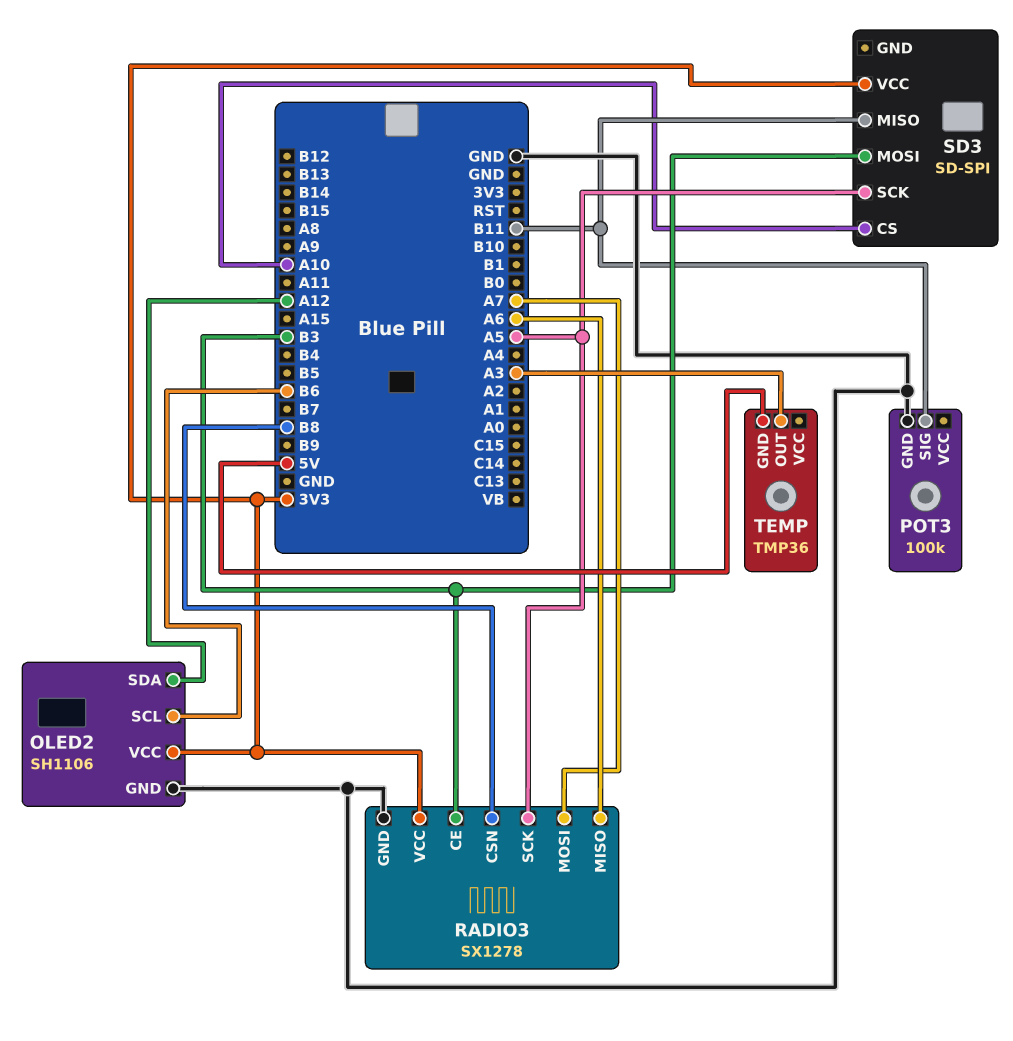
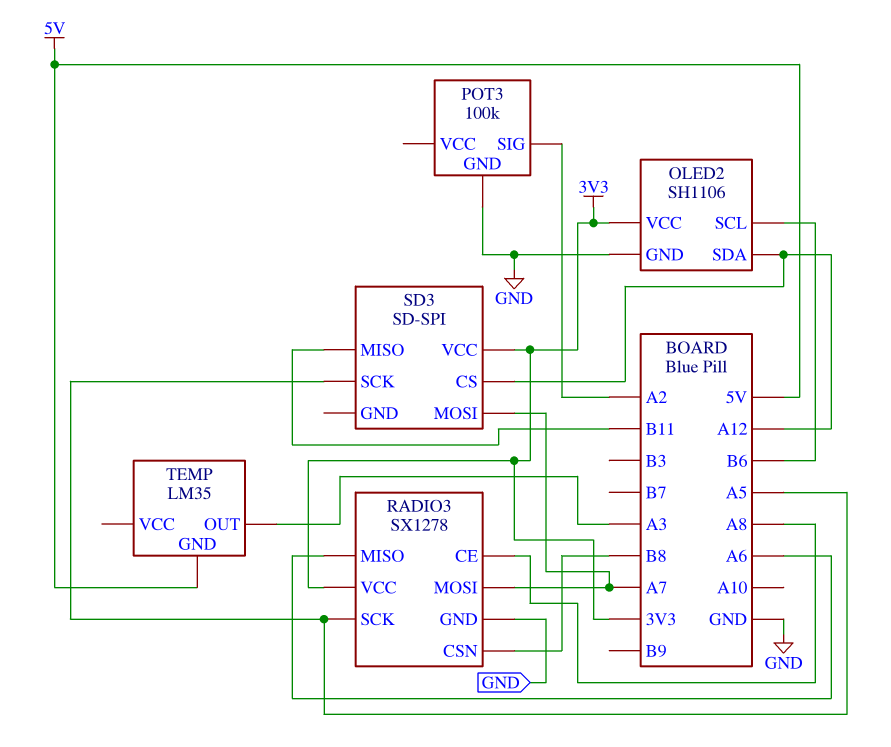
POT3 pin SIG: B11 -> A2
RADIO3 pin CE: B3 -> A8
SD3 pin CS: A10 -> A12
SD3 pin MOSI: B3 -> A7
TEMP: TMP36 -> LM35

